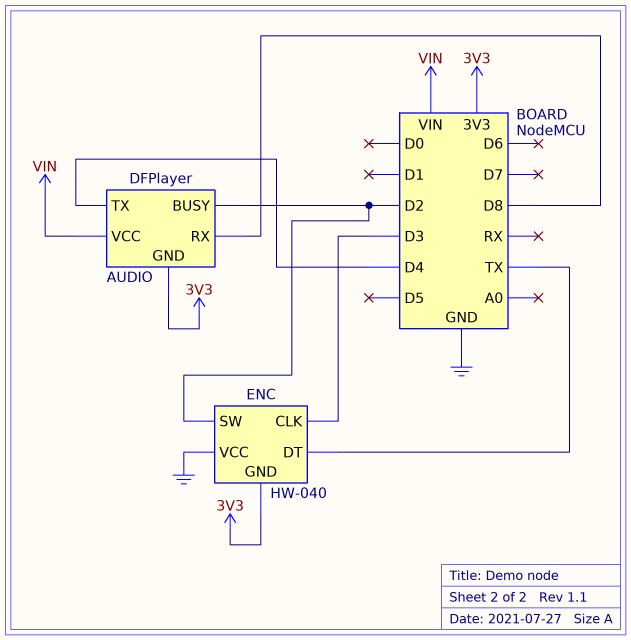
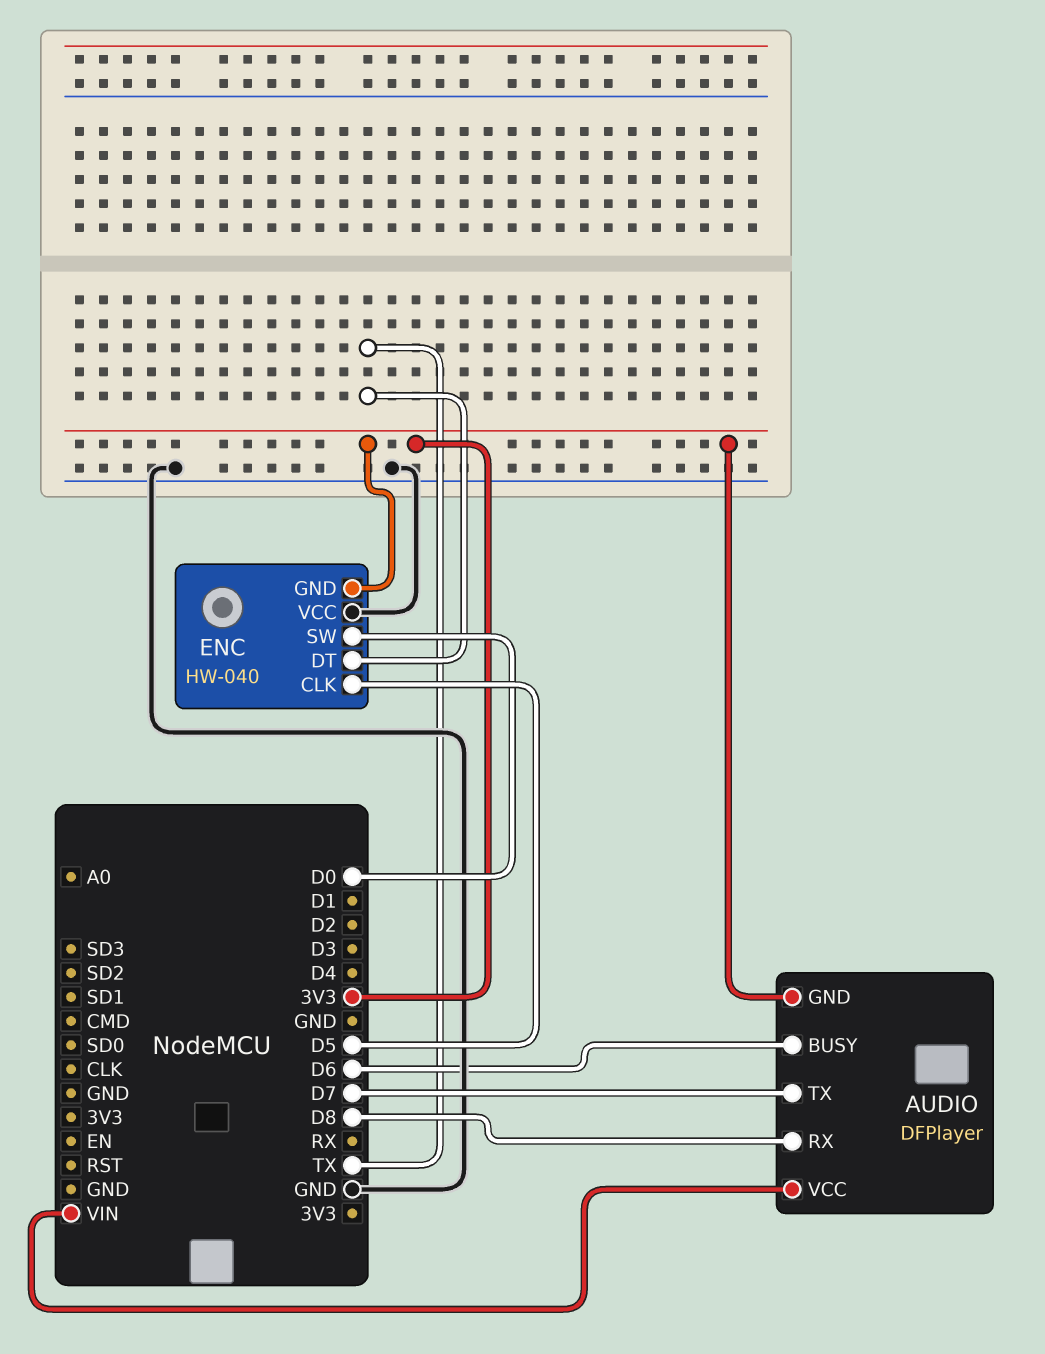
AUDIO pin BUSY: D2 -> D6
AUDIO pin TX: D4 -> D7
ENC pin CLK: D3 -> D5
ENC pin SW: D2 -> D0

